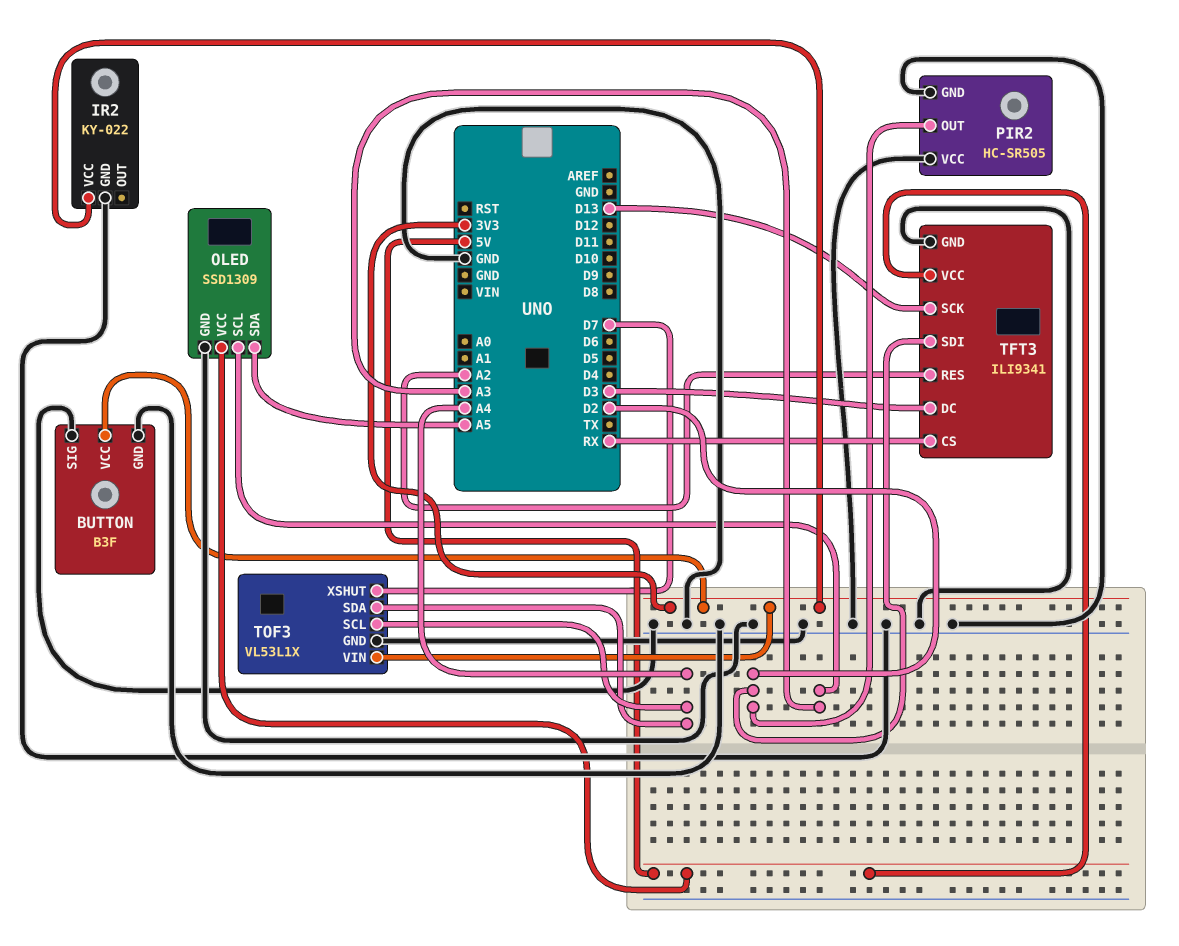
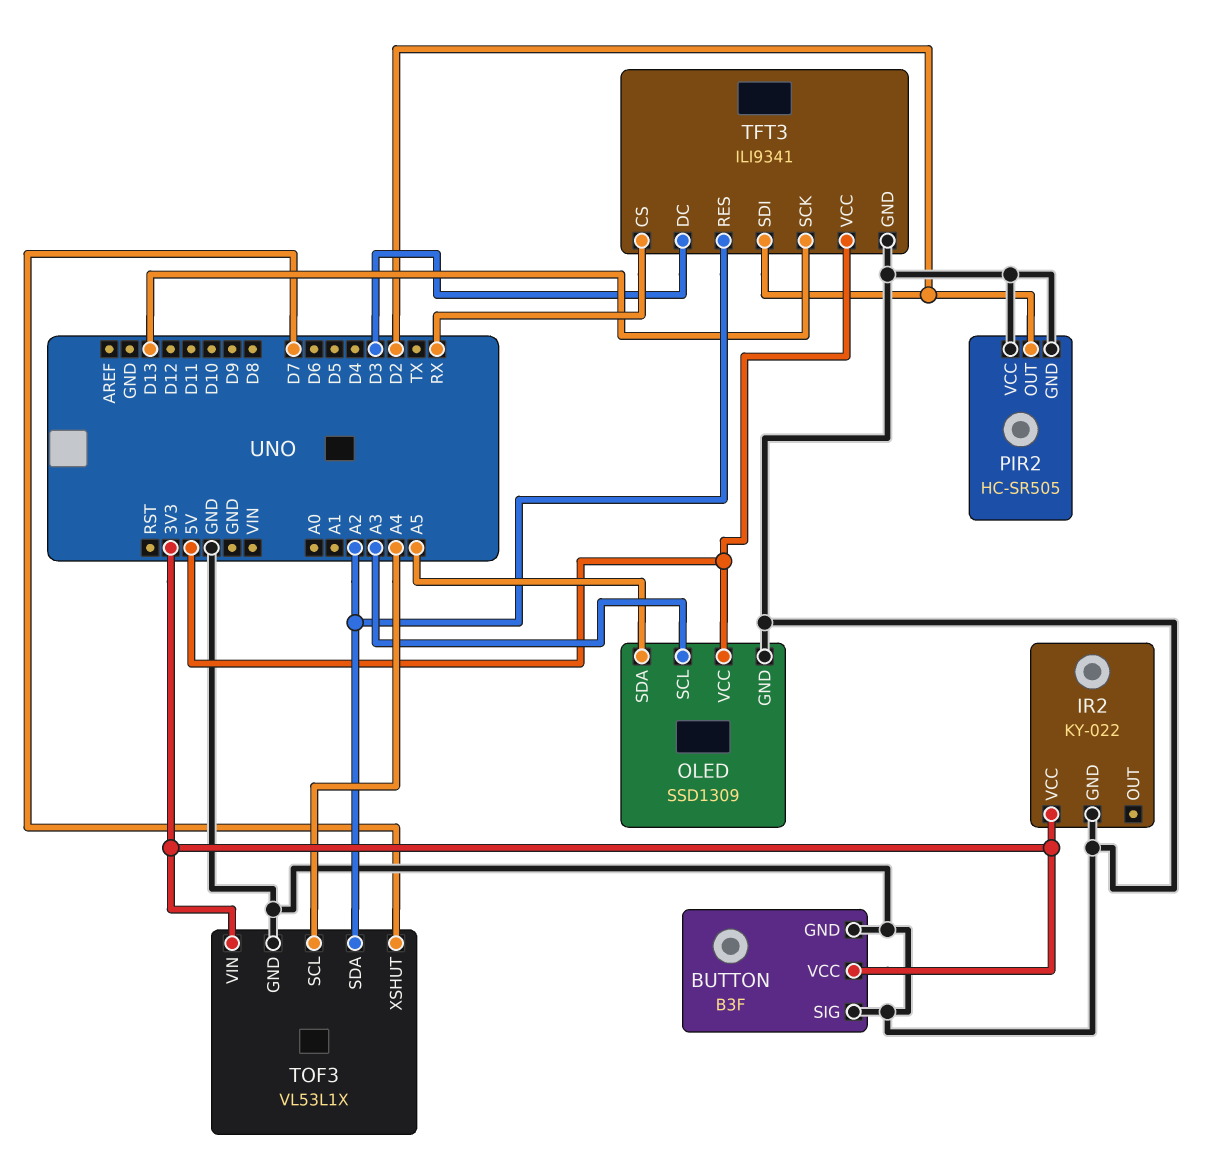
TOF3 pin SDA: A4 -> A2

